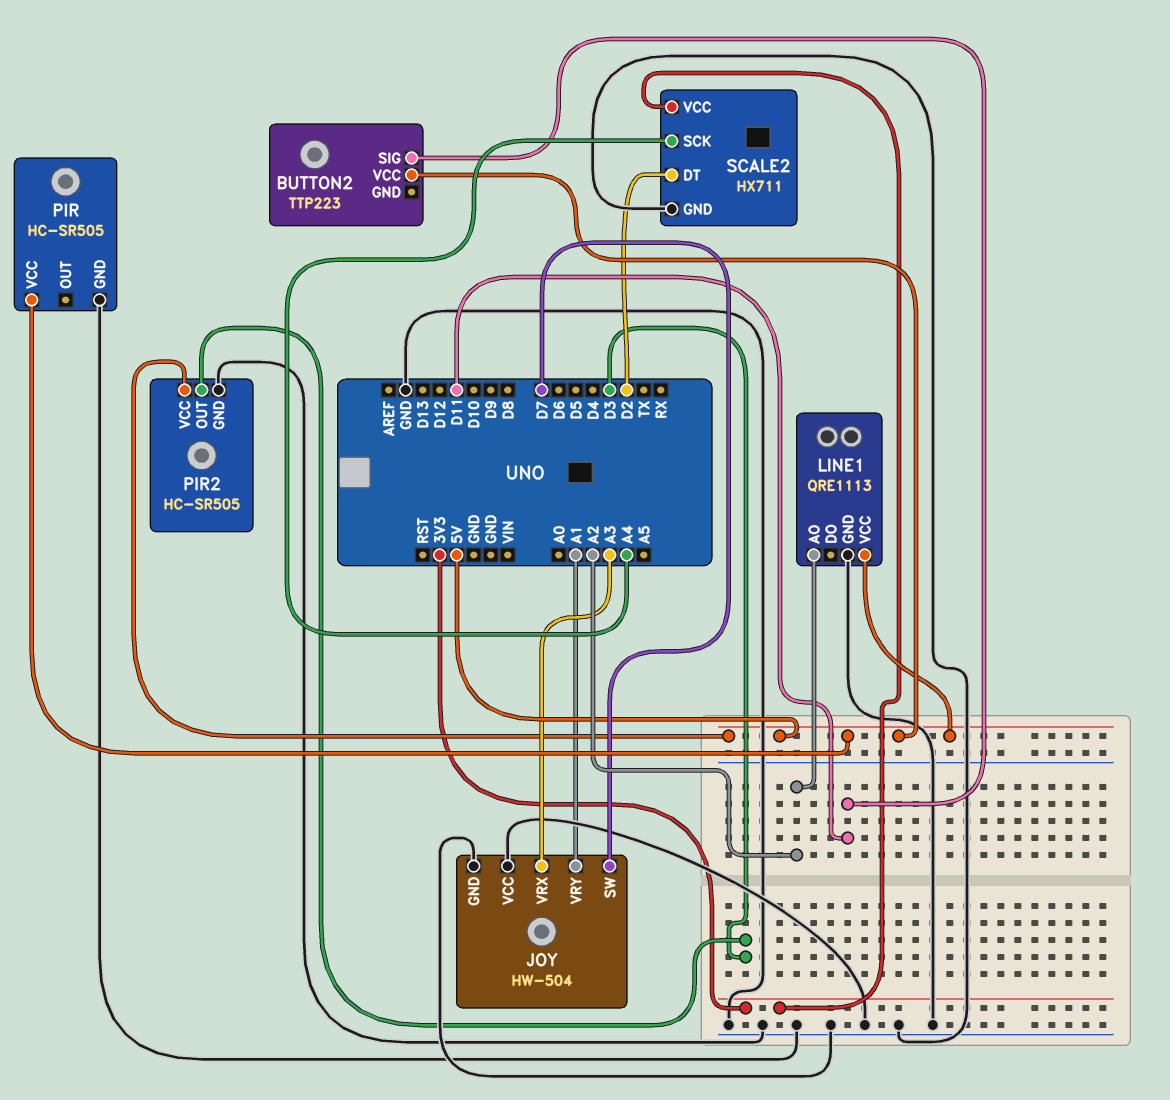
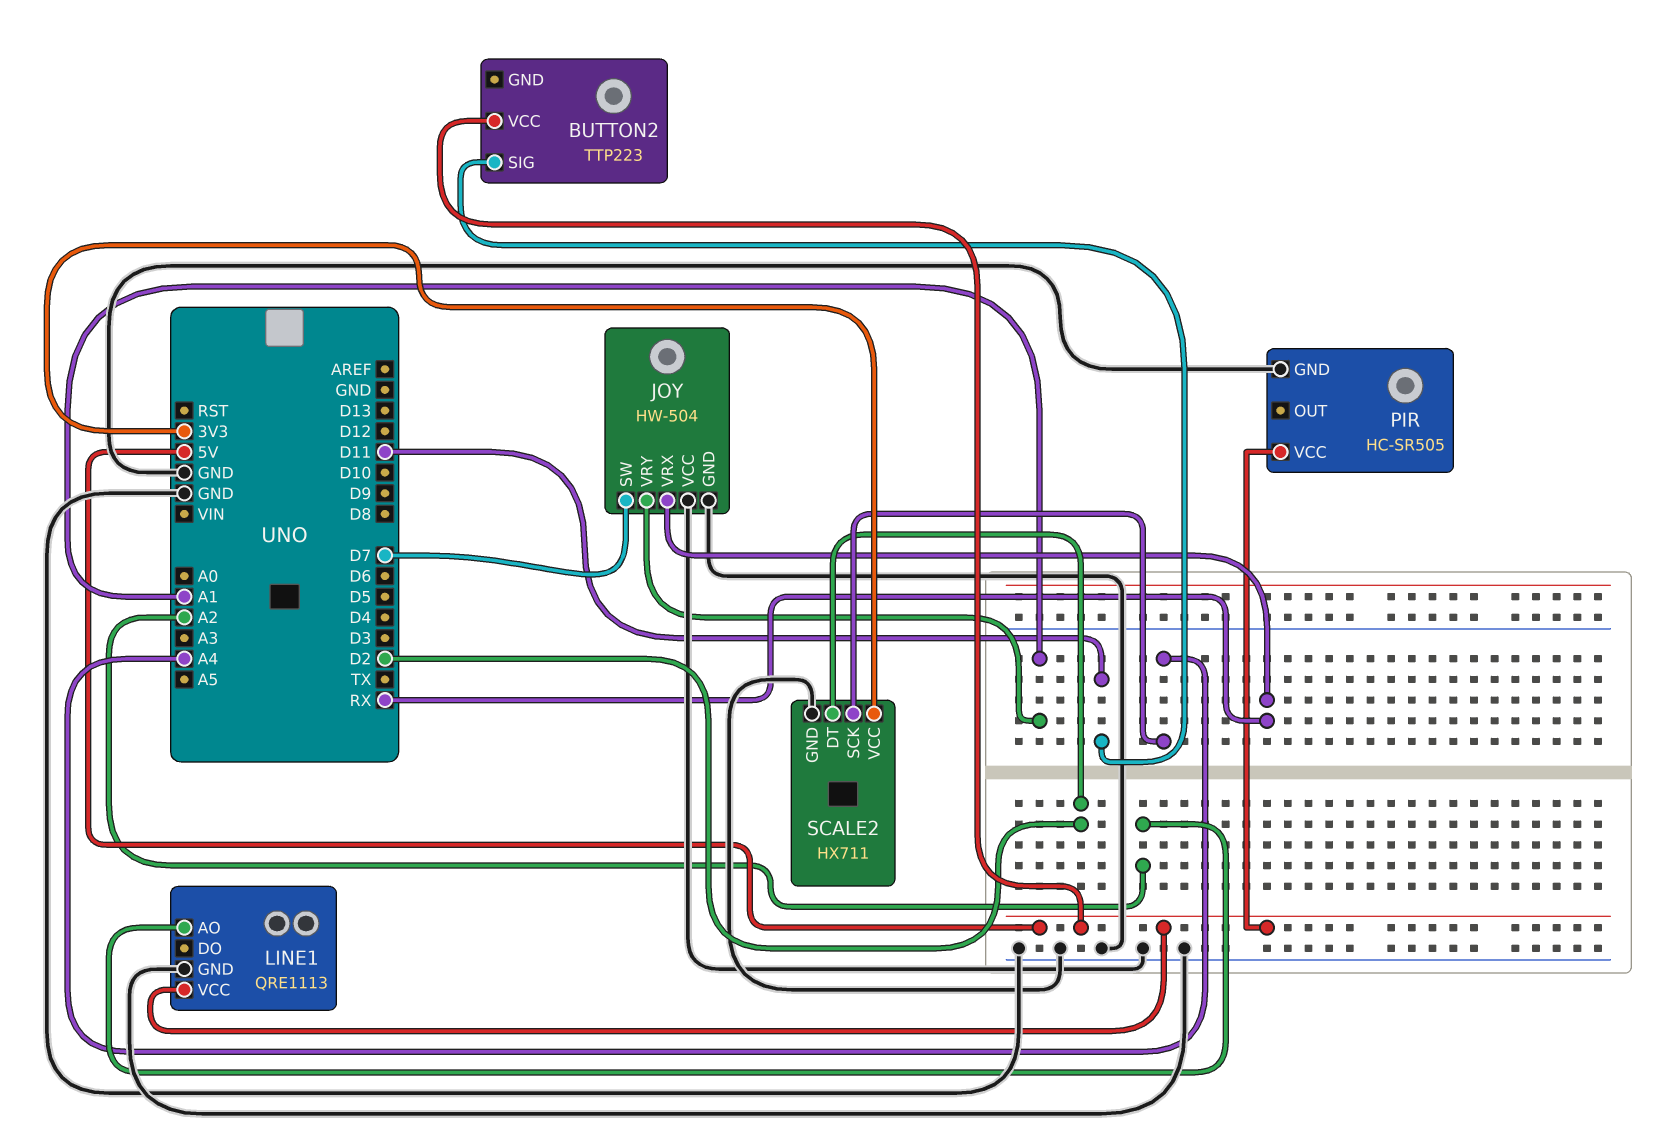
JOY pin VRX: A3 -> RX
PIR2: HC-SR505 -> none
PIR2 pin GND: GND -> none
PIR2 pin OUT: D3 -> none
PIR2 pin VCC: 5V -> none

